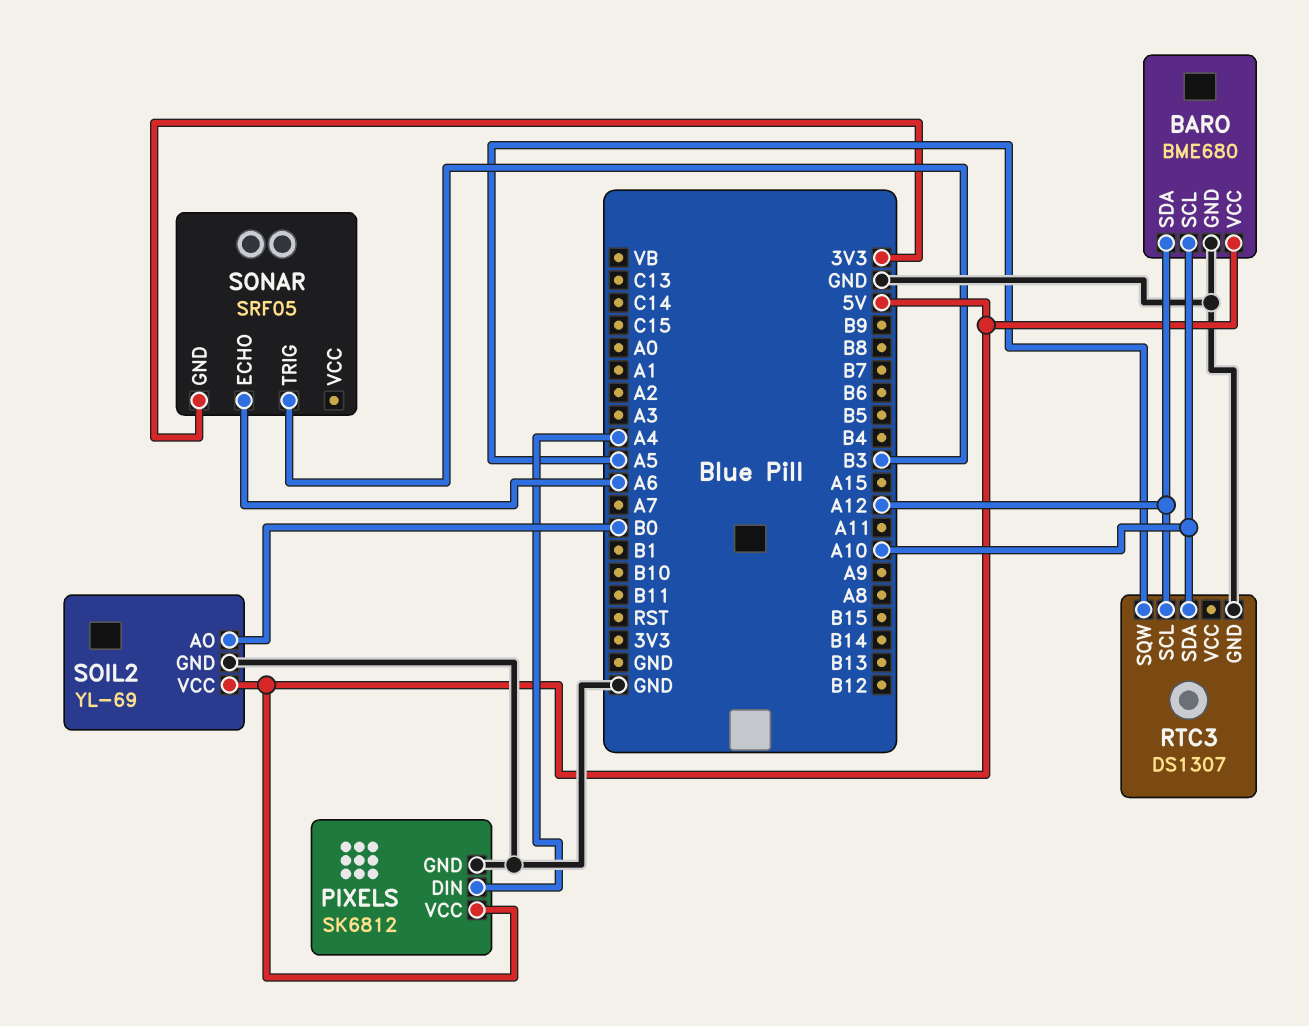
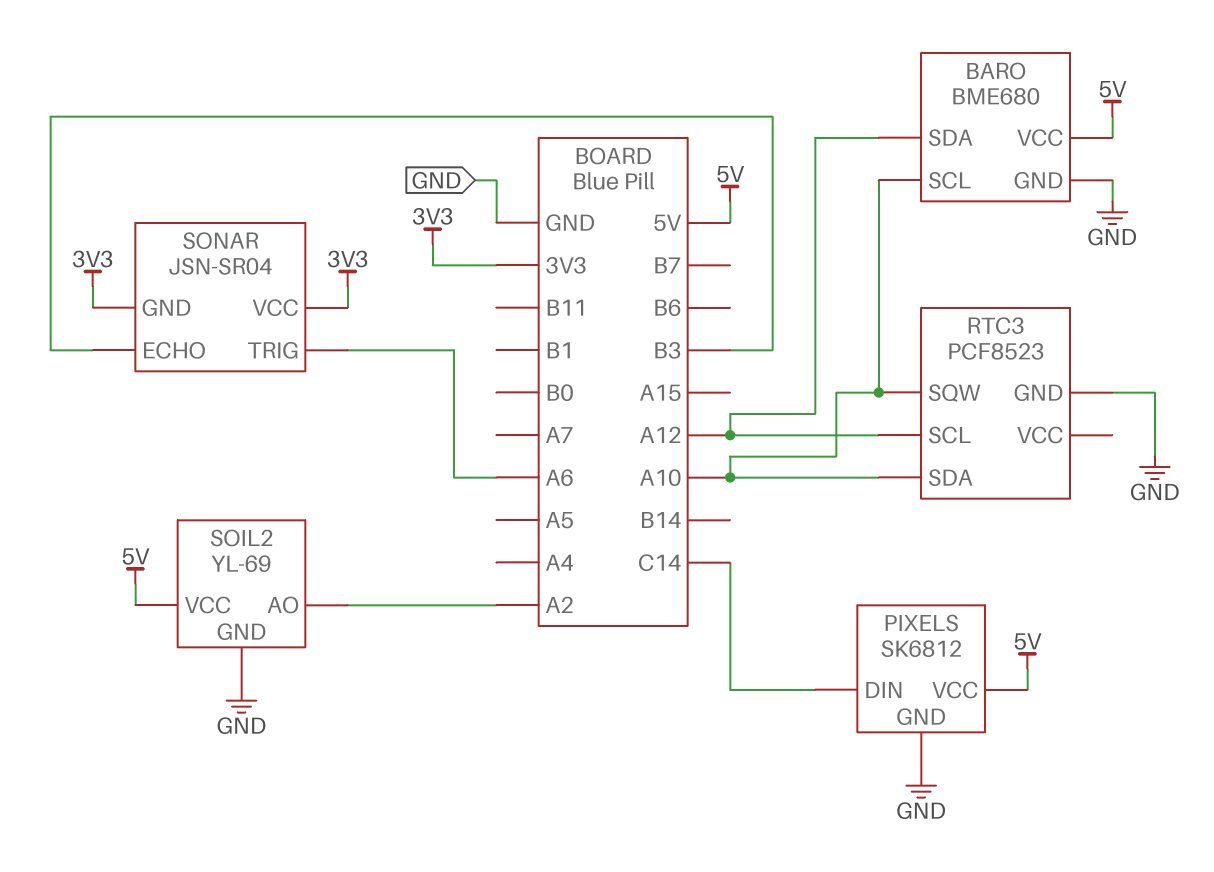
PIXELS pin DIN: A4 -> C14
RTC3: DS1307 -> PCF8523
RTC3 pin SQW: A5 -> A10
SOIL2 pin AO: B0 -> A2
SONAR: SRF05 -> JSN-SR04
SONAR pin ECHO: A6 -> B3
SONAR pin TRIG: B3 -> A6
SONAR pin VCC: none -> 3V3

